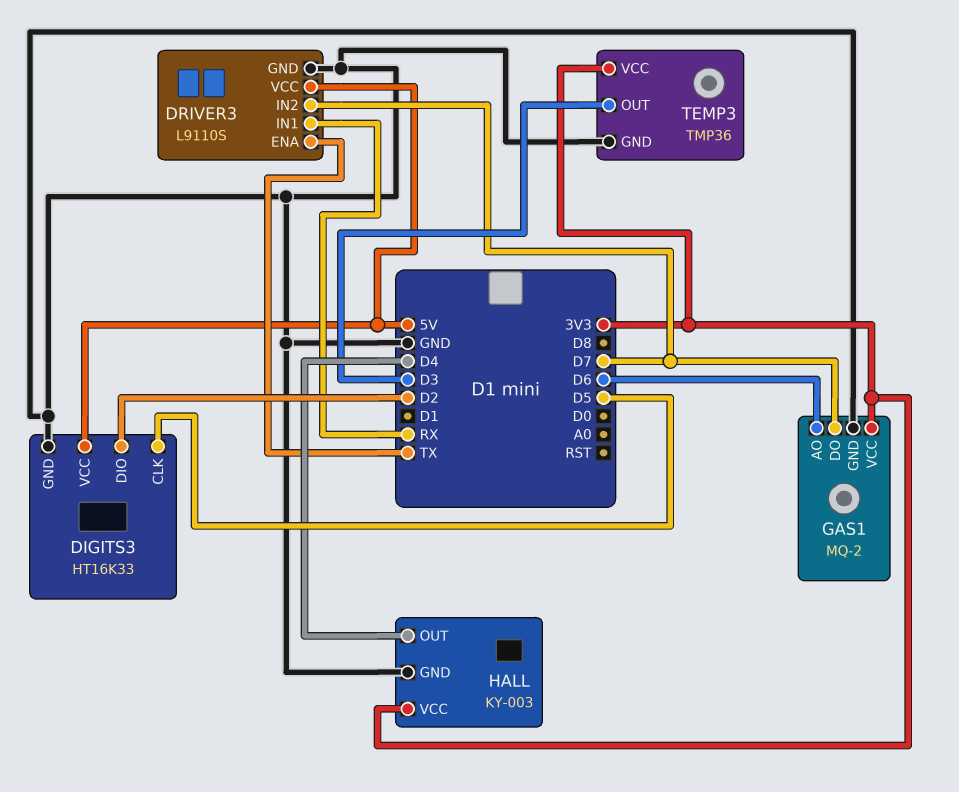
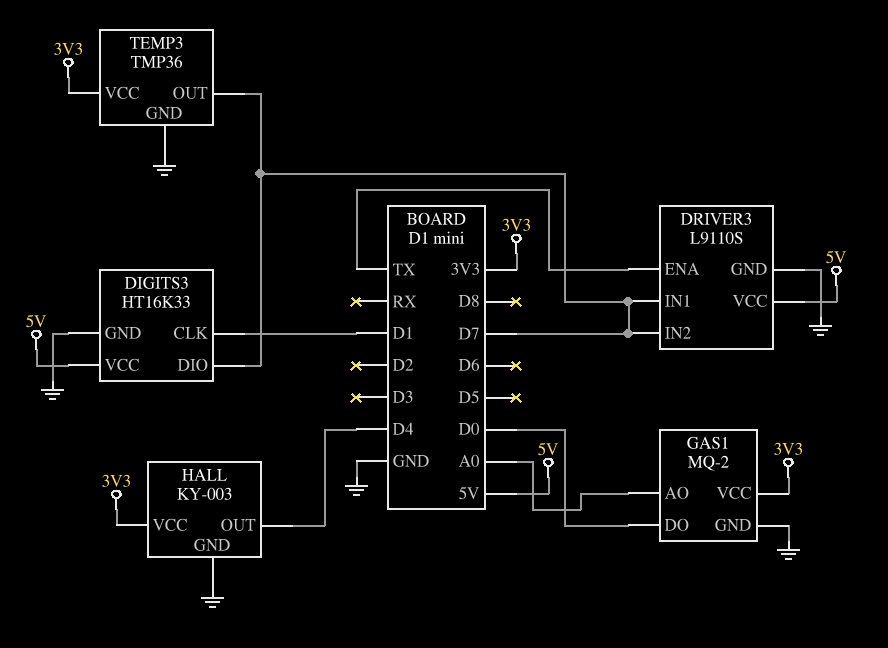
DIGITS3 pin CLK: D5 -> D1
DIGITS3 pin DIO: D2 -> D7
DRIVER3 pin IN1: RX -> D7
GAS1 pin AO: D6 -> A0
GAS1 pin DO: D7 -> D0
TEMP3 pin OUT: D3 -> D7

